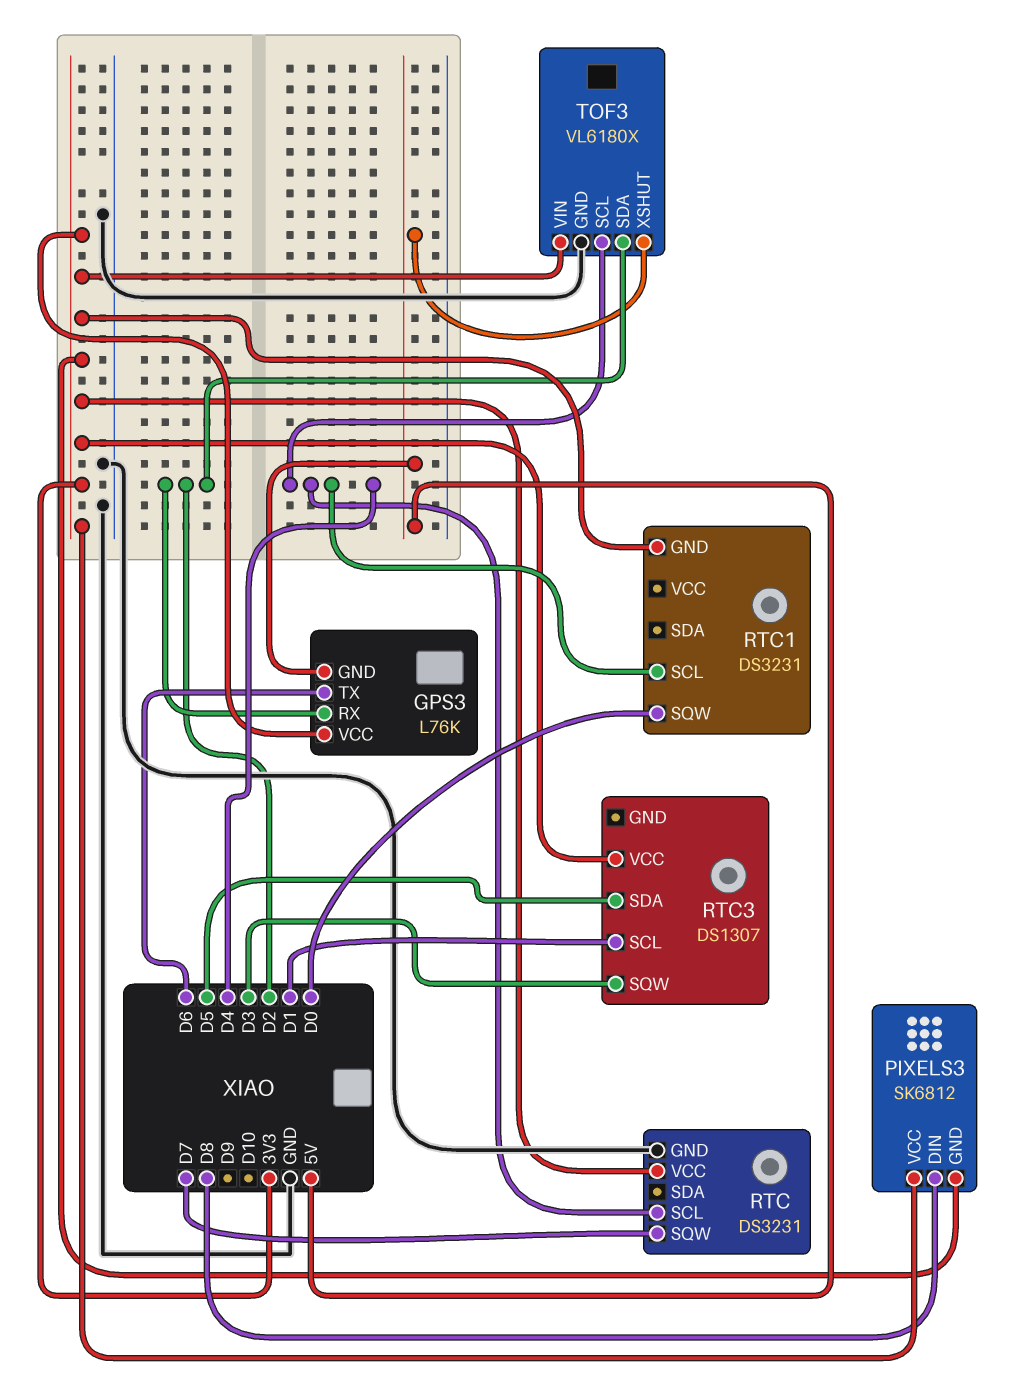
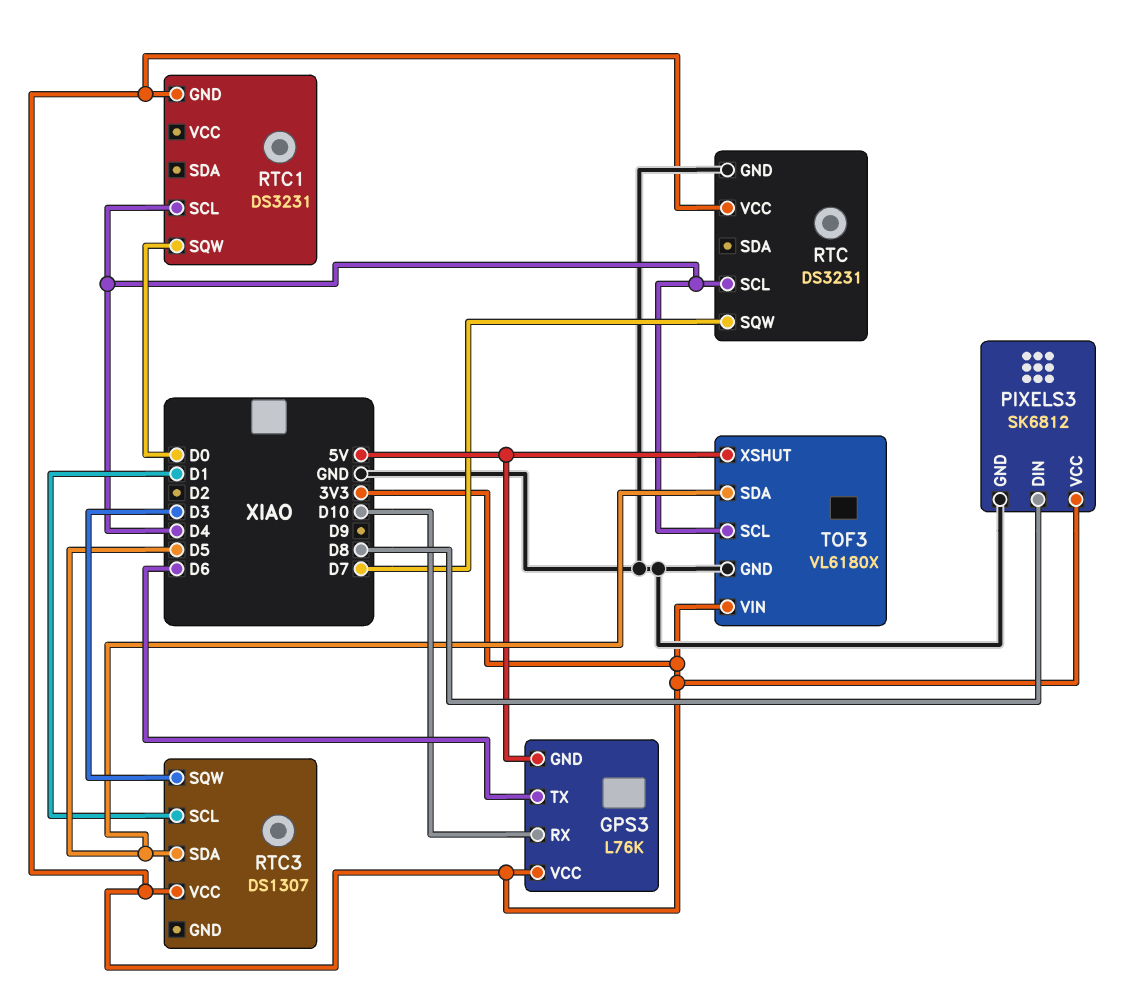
GPS3 pin RX: D2 -> D10
PIXELS3 pin GND: 3V3 -> GND
TOF3 pin SDA: D2 -> D5

